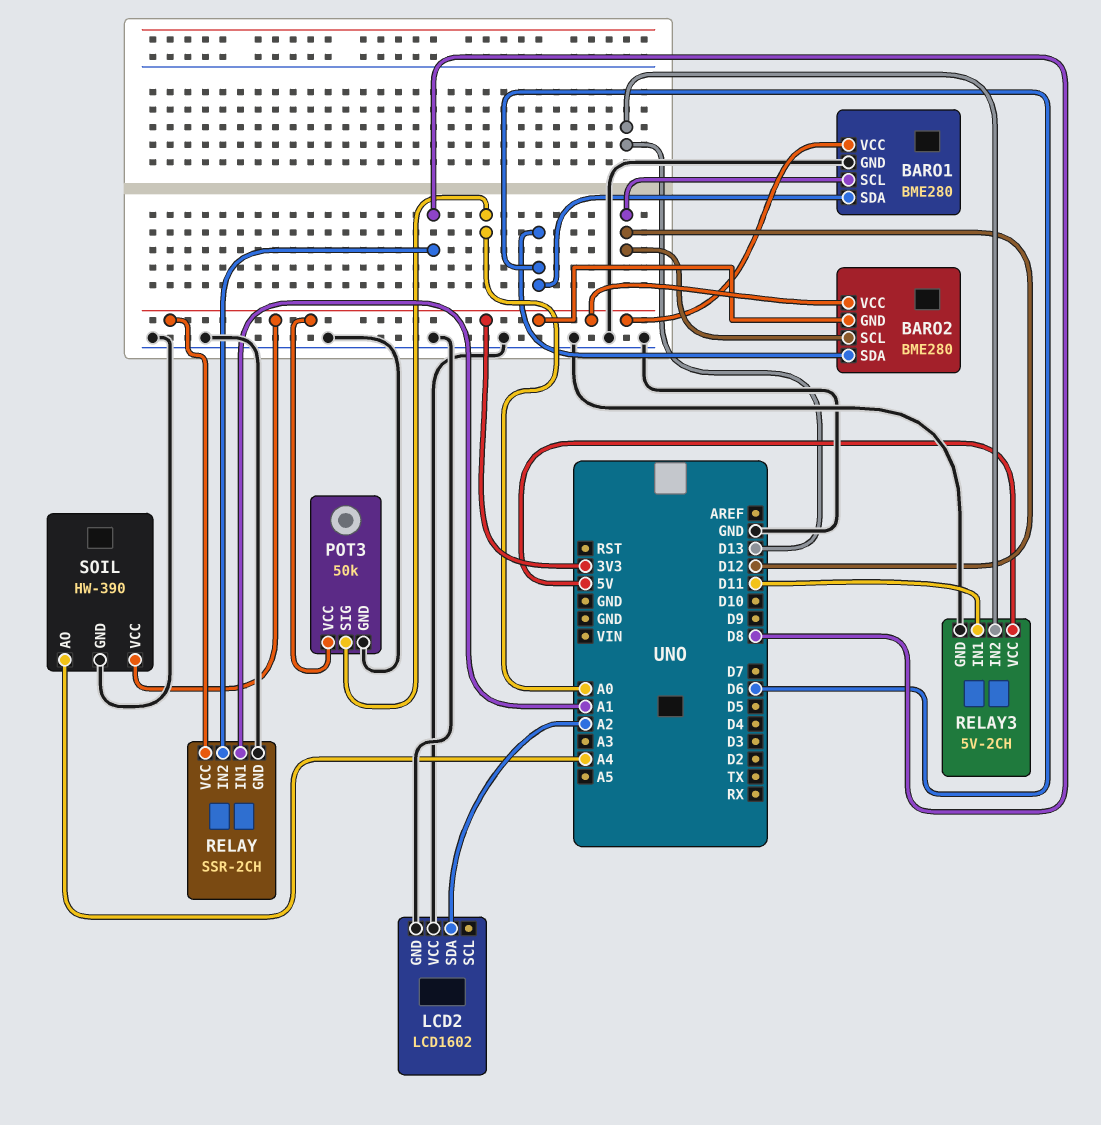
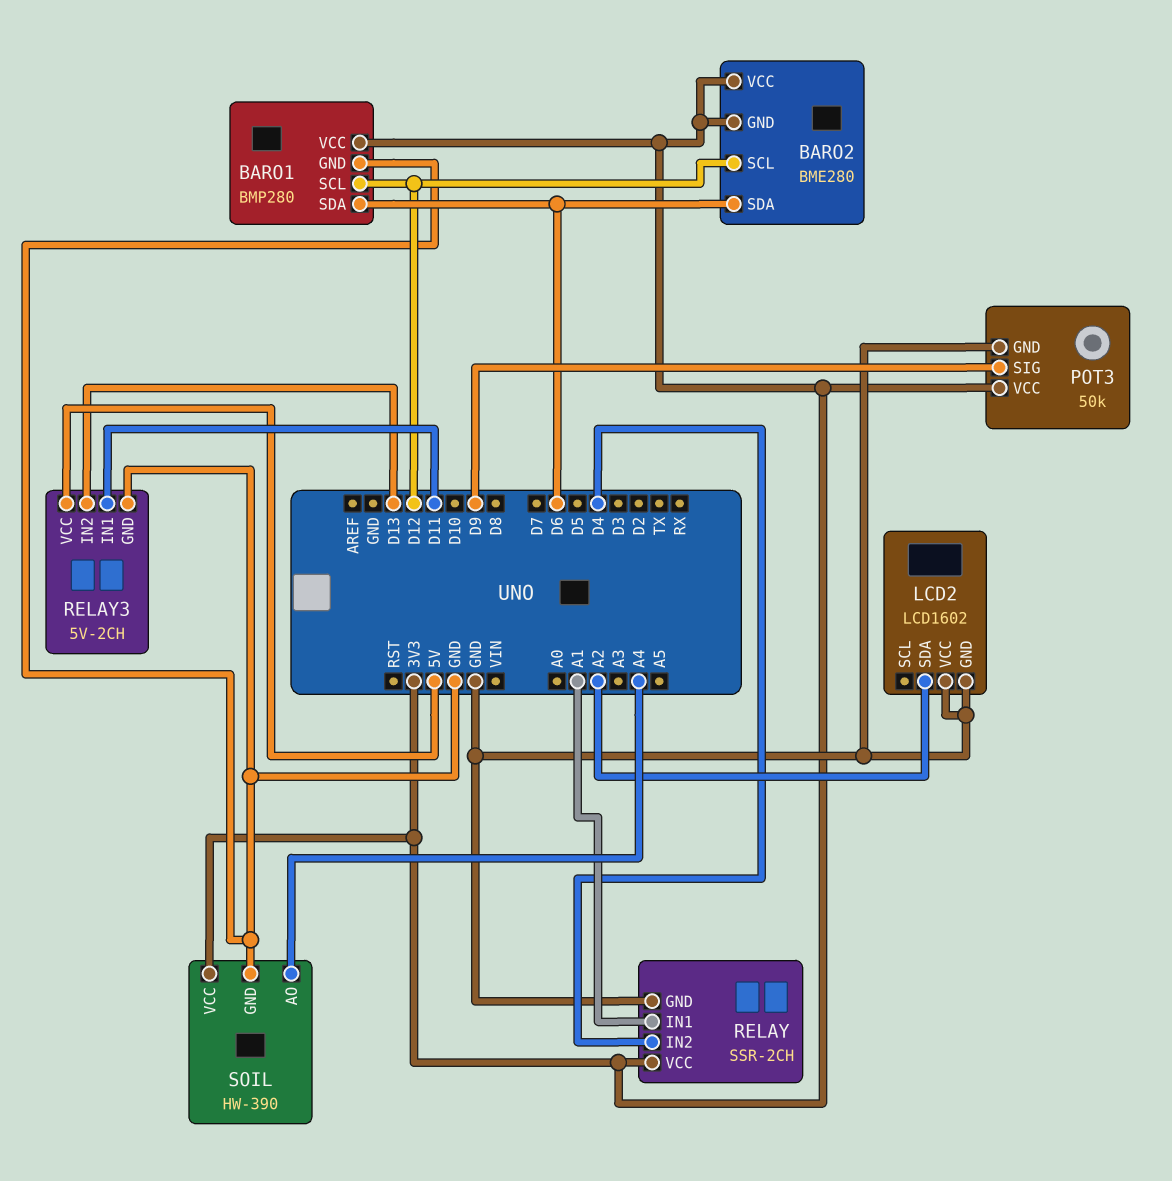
BARO1: BME280 -> BMP280
POT3 pin SIG: A0 -> D9
RELAY pin IN2: D8 -> D4

